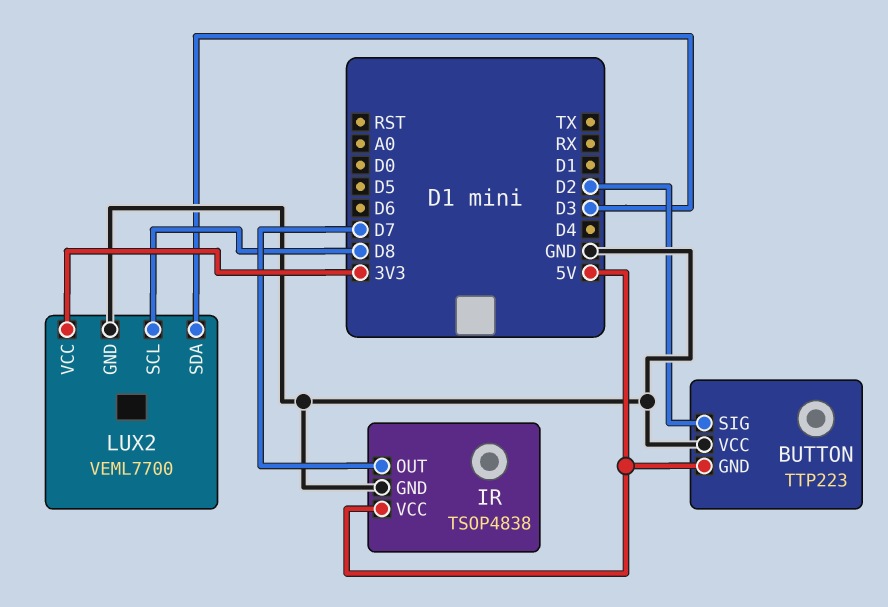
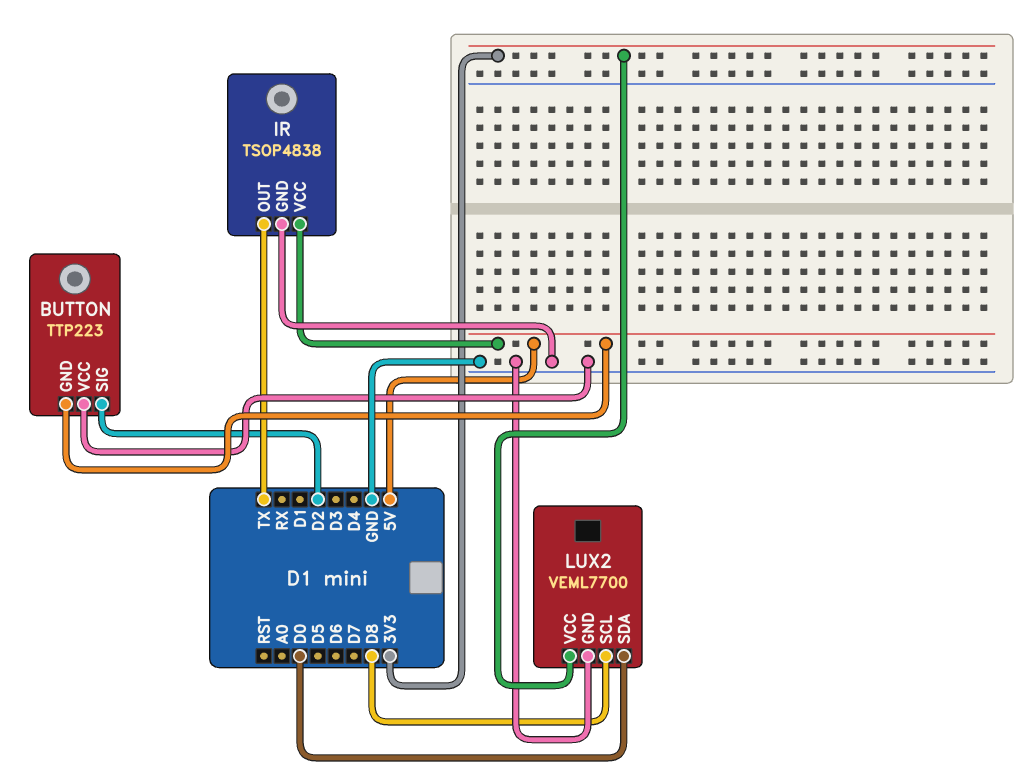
IR pin OUT: D7 -> TX
LUX2 pin SDA: D3 -> D0

